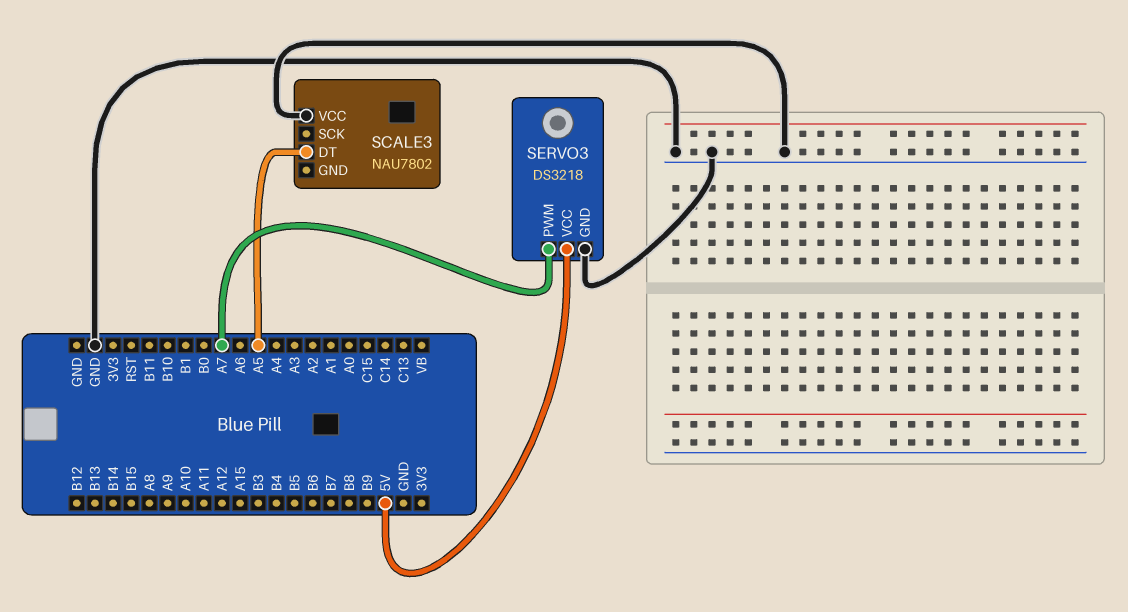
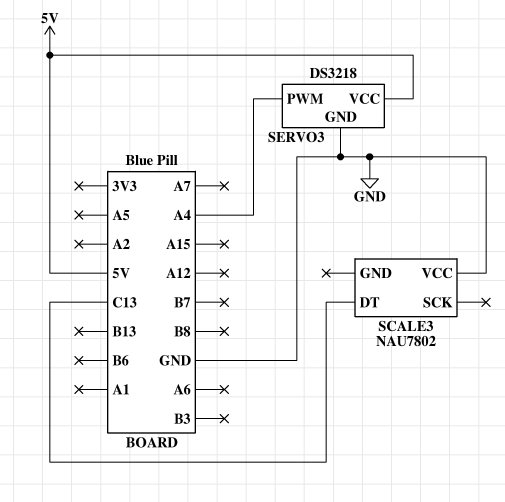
SCALE3 pin DT: A5 -> C13
SERVO3 pin PWM: A7 -> A4

